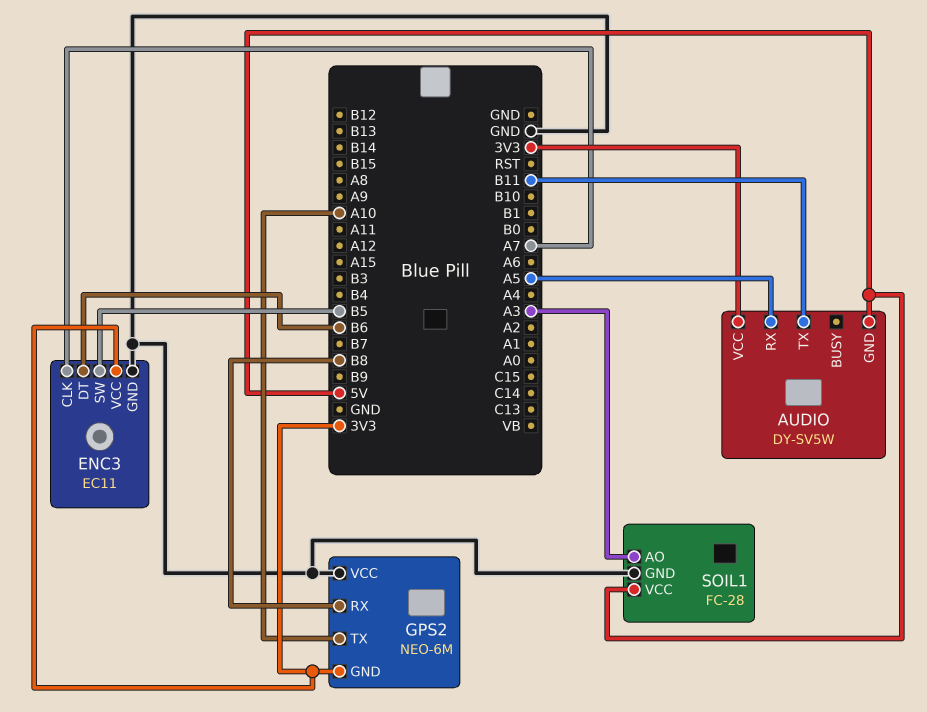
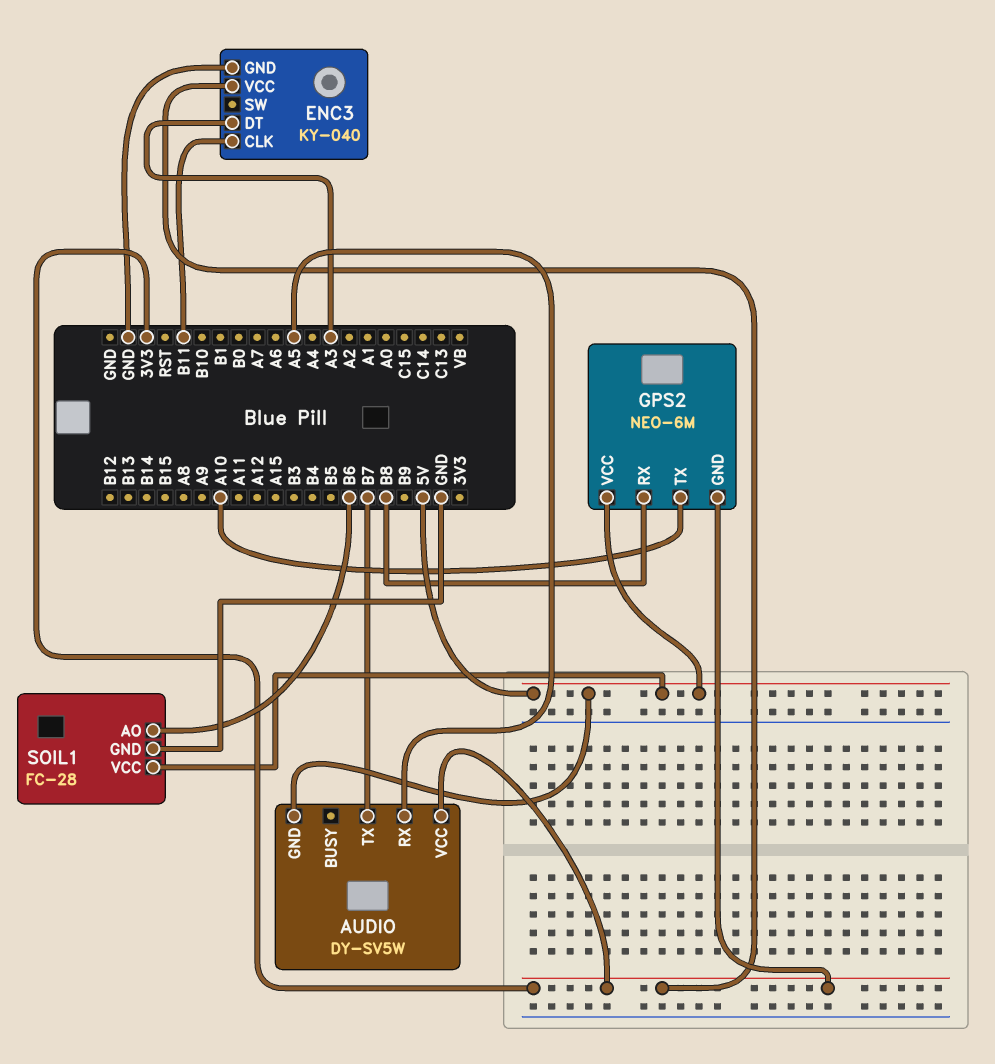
AUDIO pin TX: B11 -> B7
ENC3: EC11 -> KY-040
ENC3 pin CLK: A7 -> B11
ENC3 pin DT: B6 -> A3
ENC3 pin SW: B5 -> none
GPS2 pin VCC: GND -> 5V
SOIL1 pin AO: A3 -> B6

